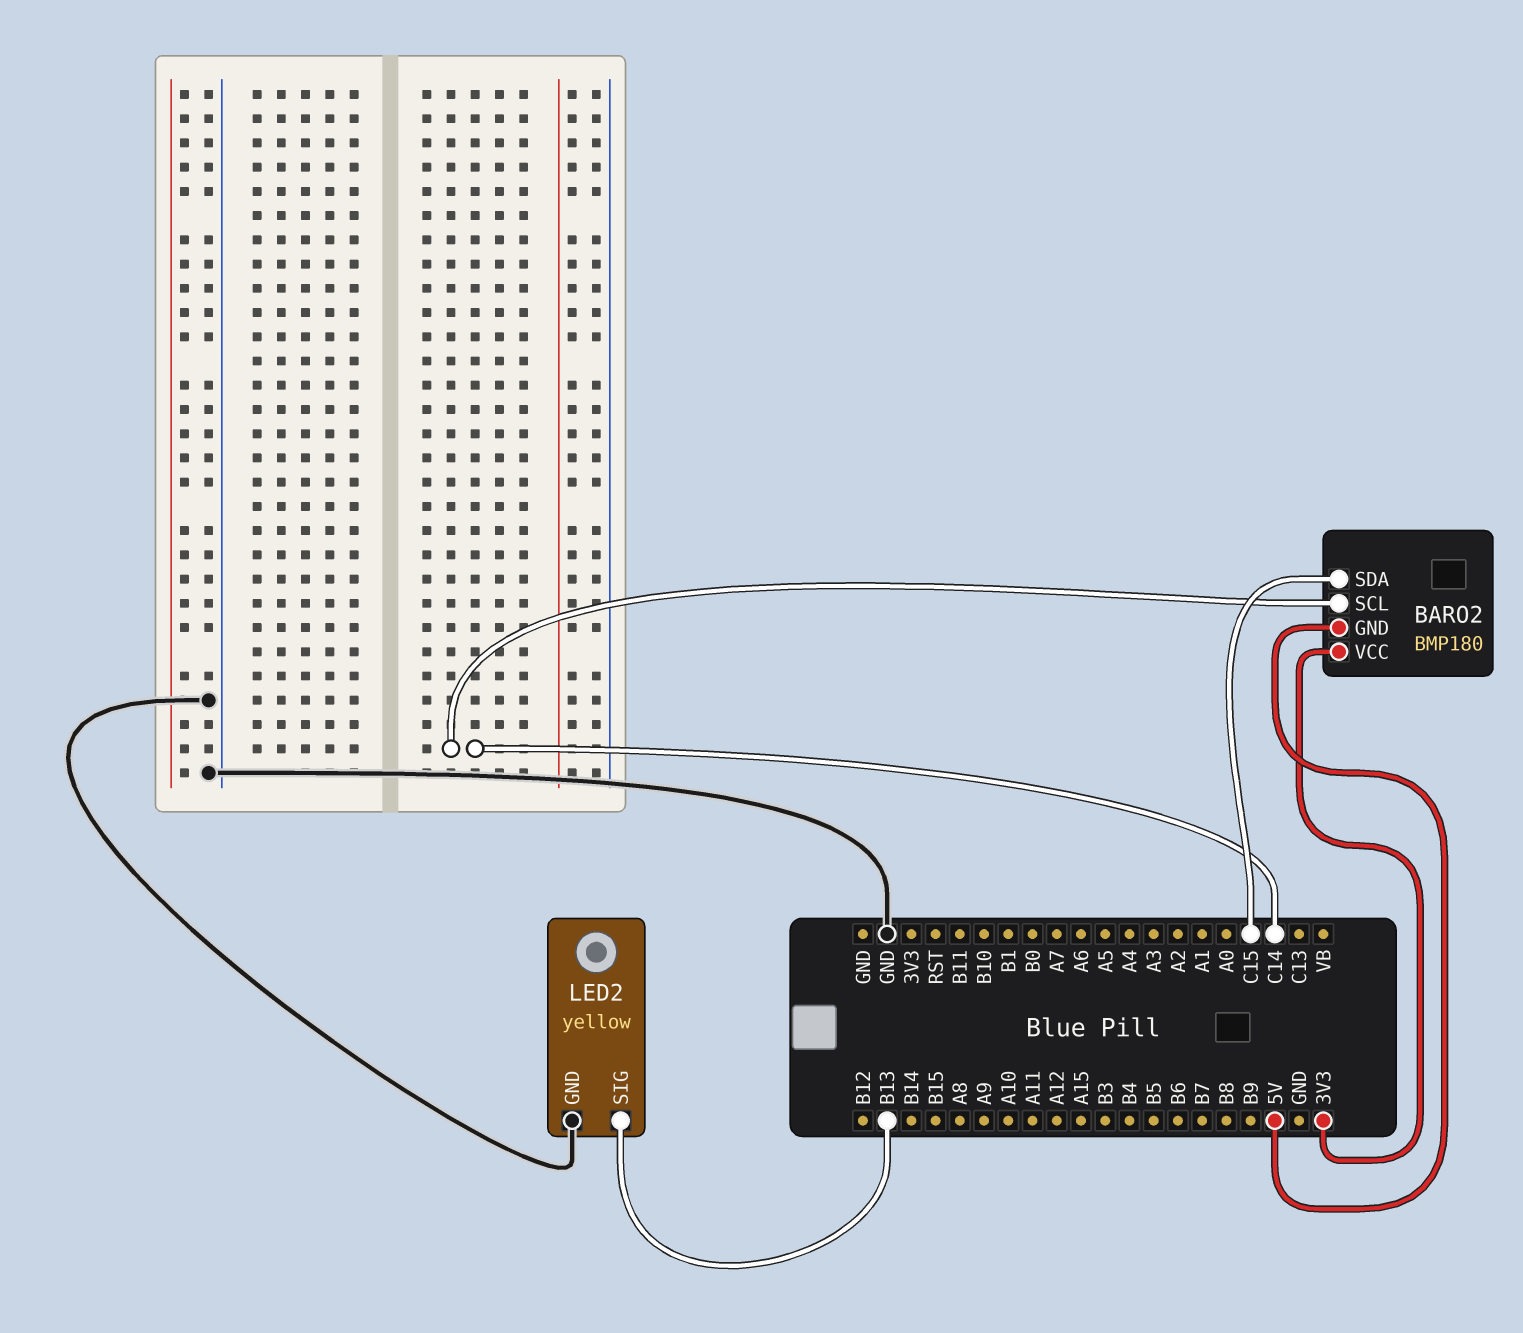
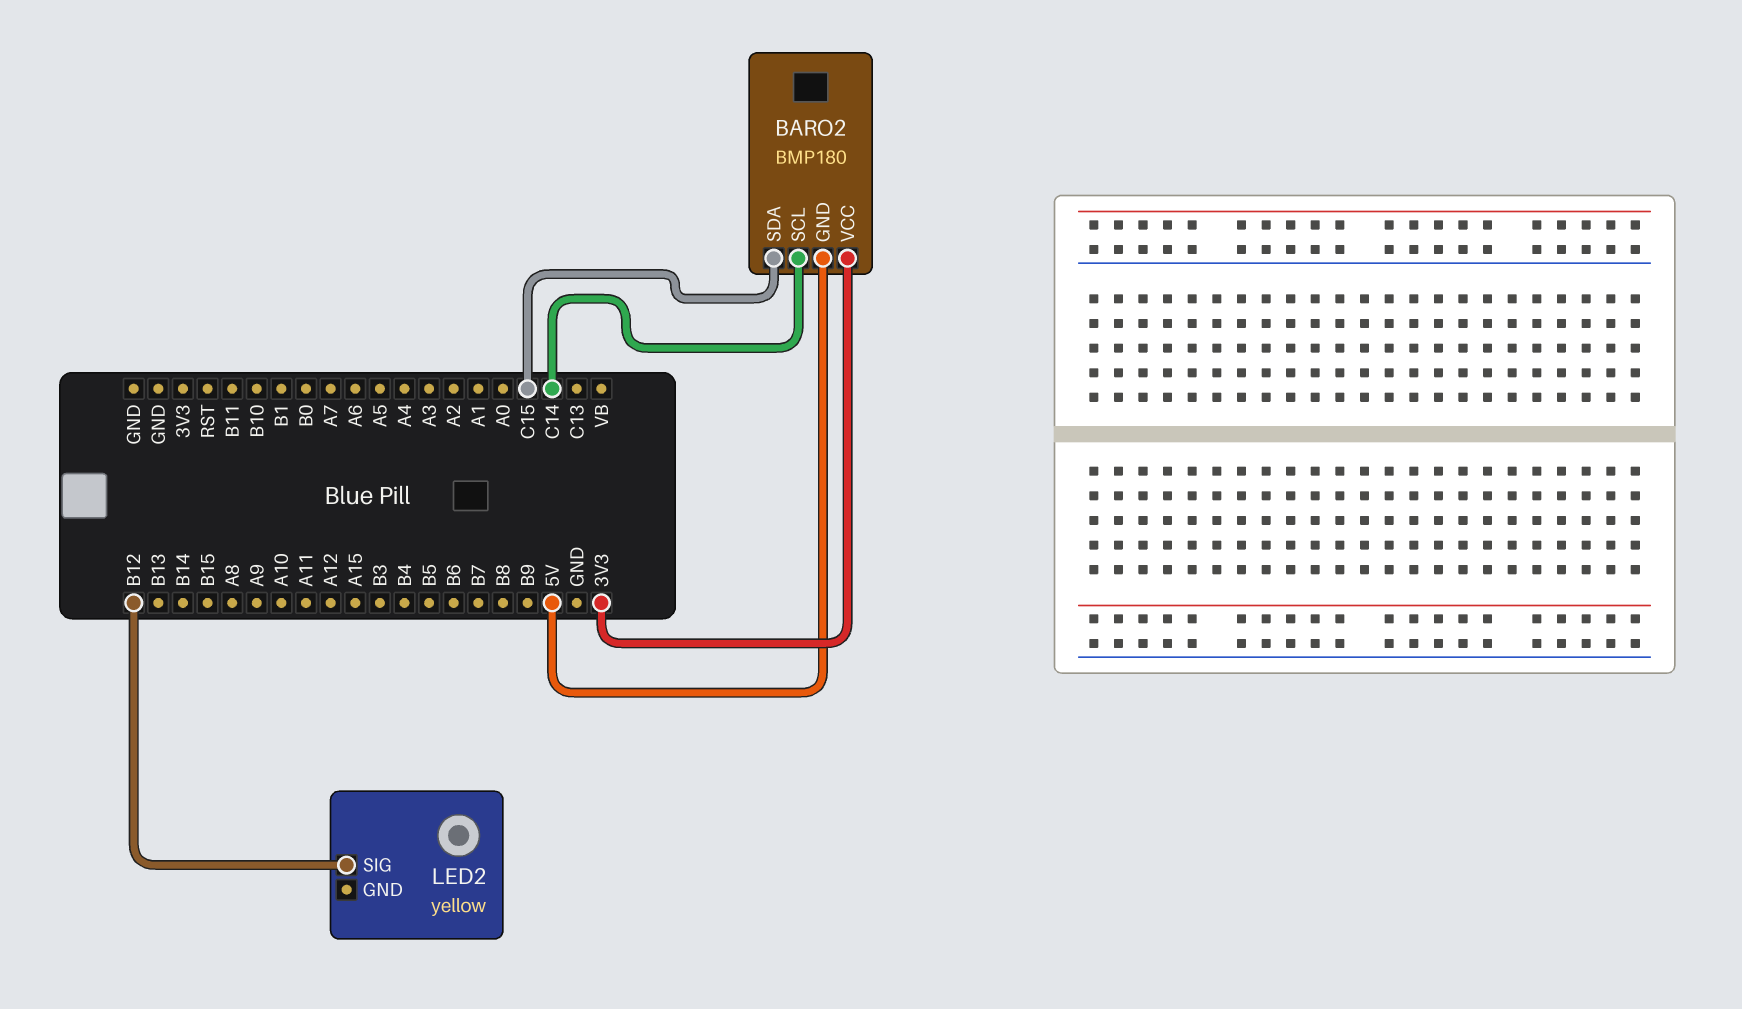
LED2 pin GND: GND -> none
LED2 pin SIG: B13 -> B12

